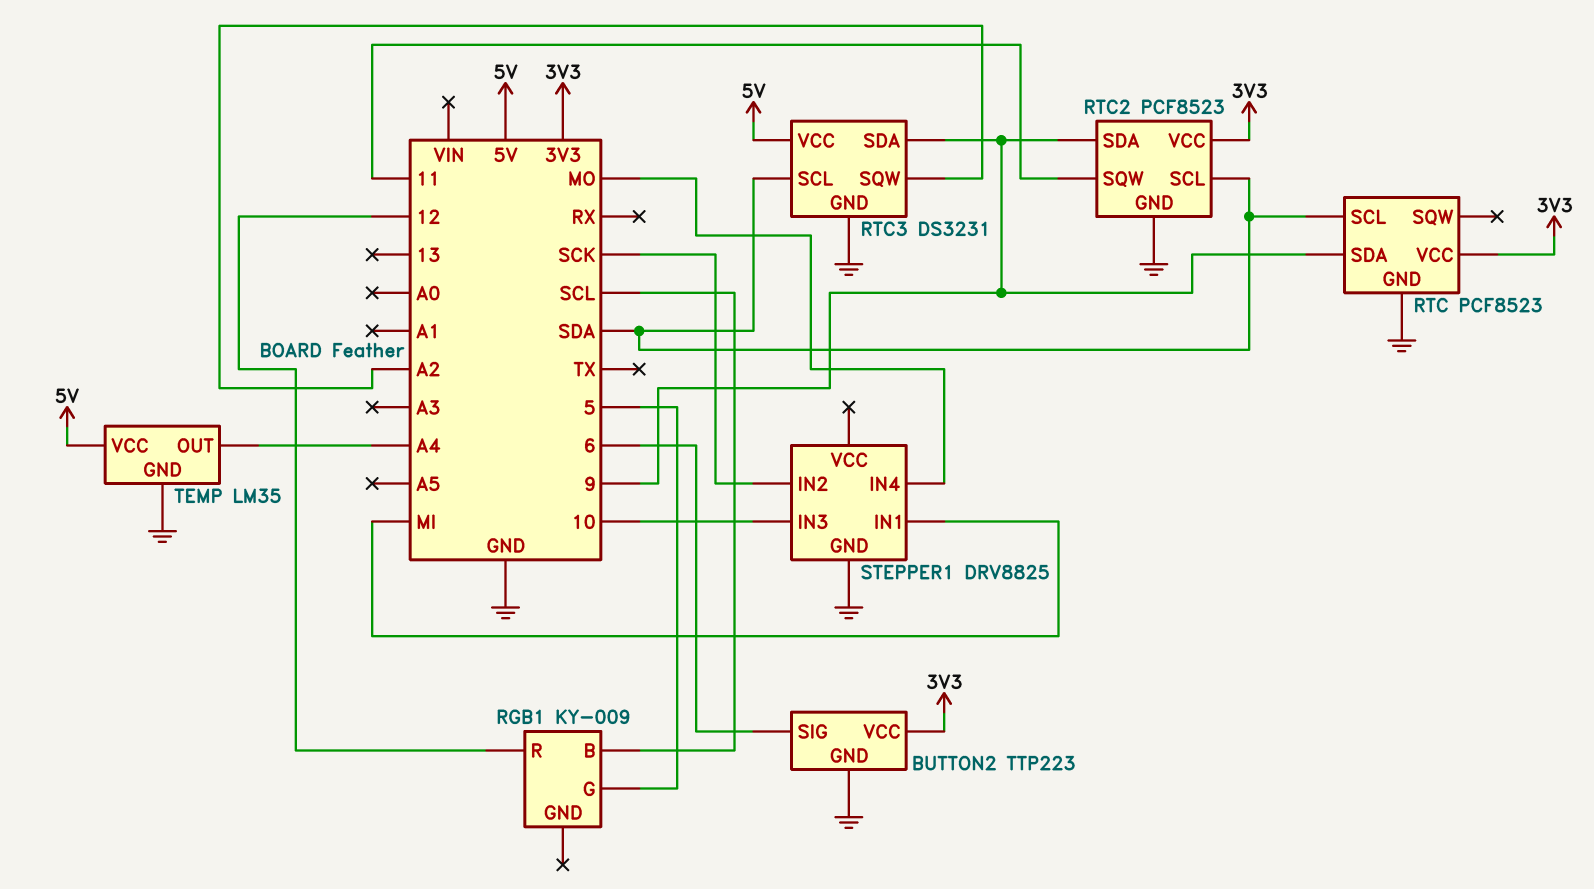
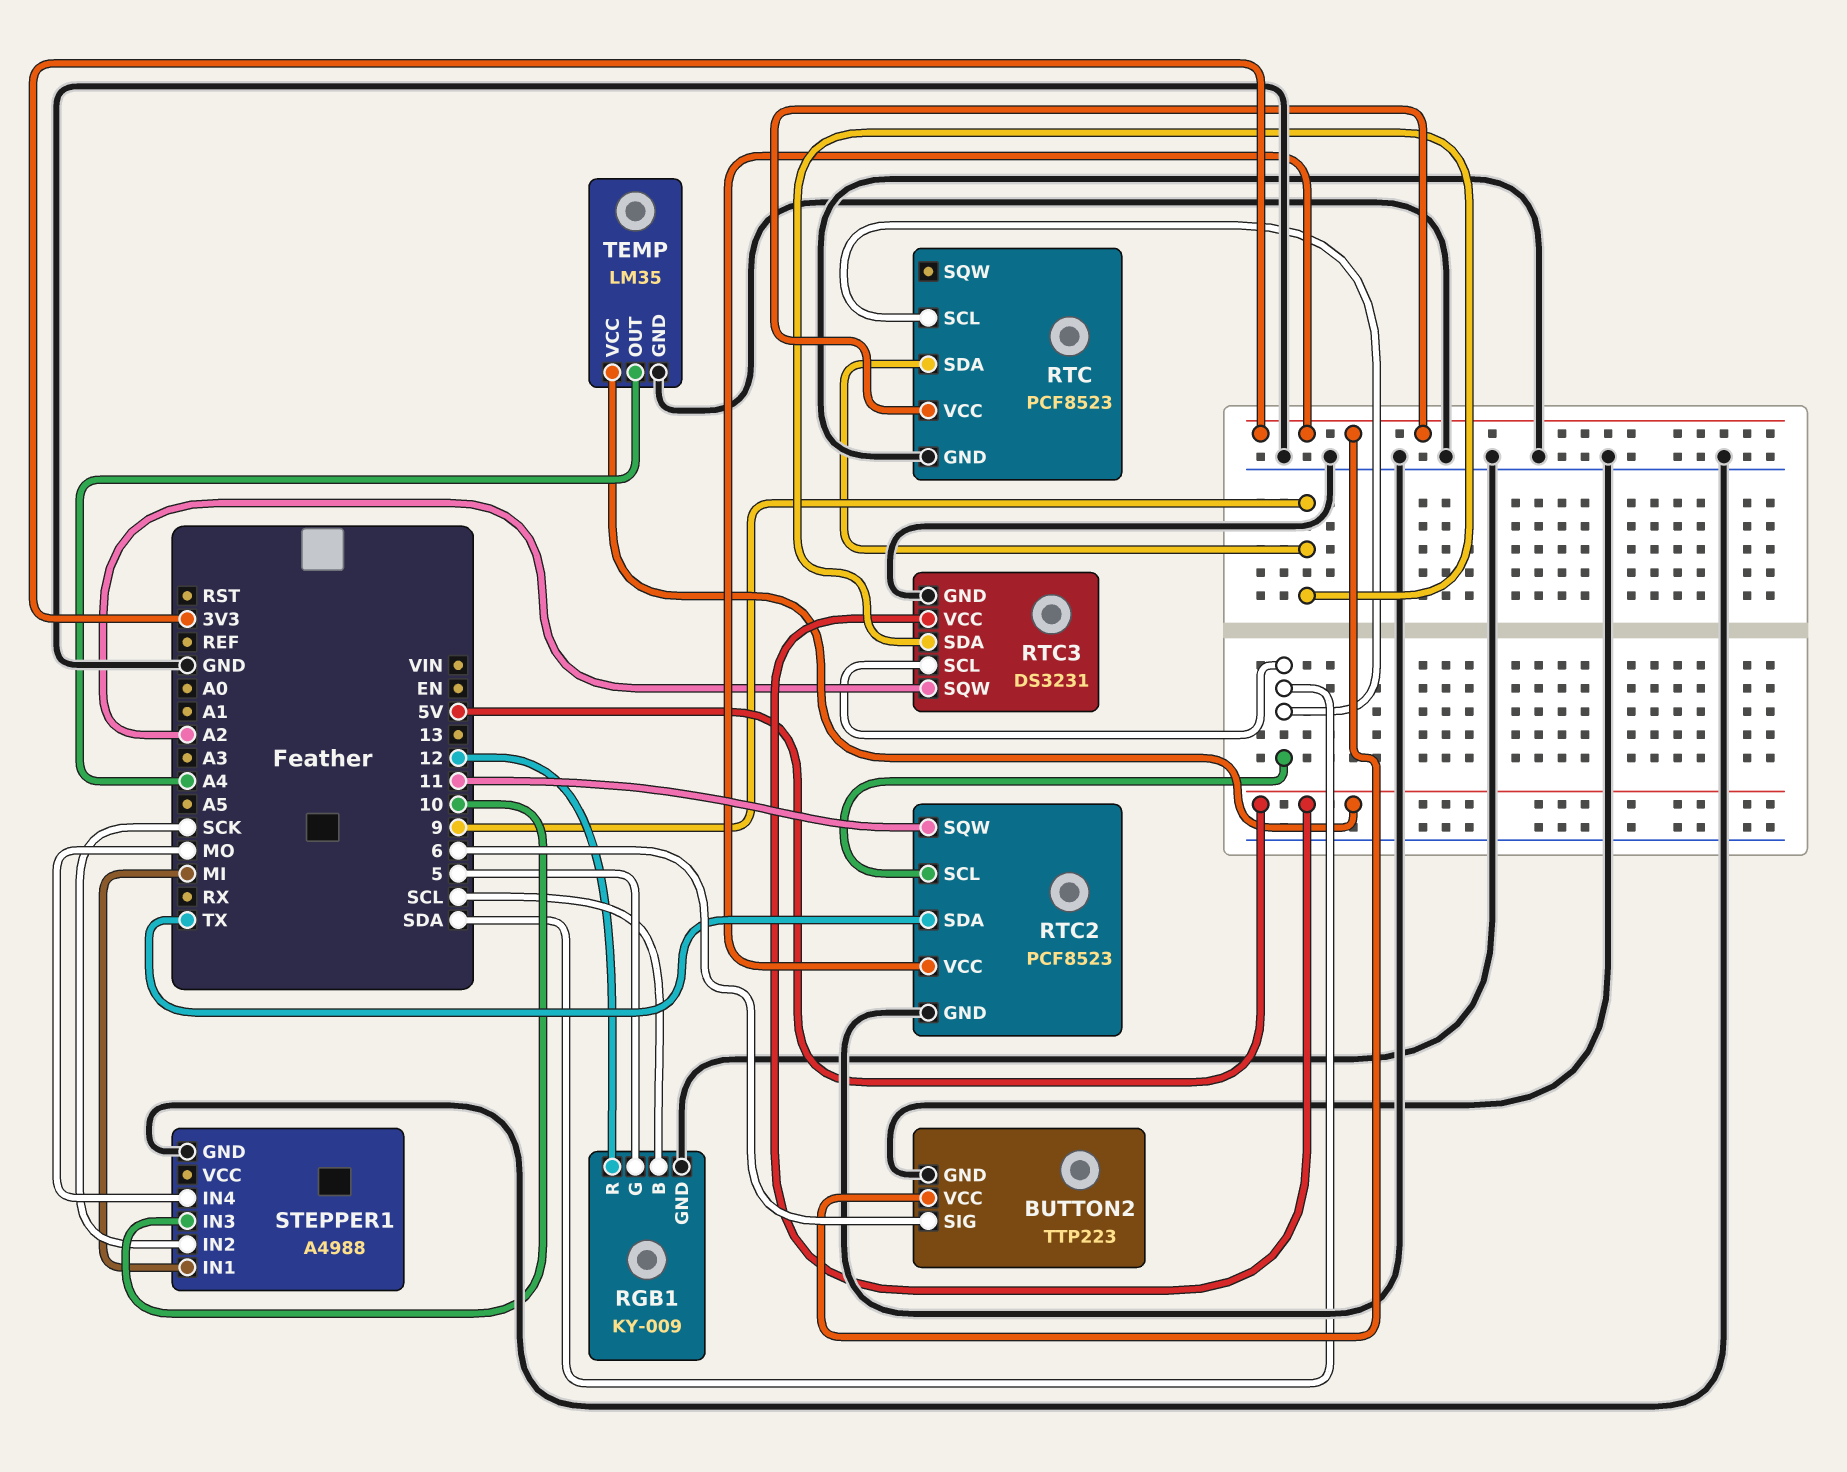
RGB1 pin GND: none -> GND
RTC2 pin SDA: 9 -> TX
STEPPER1: DRV8825 -> A4988

